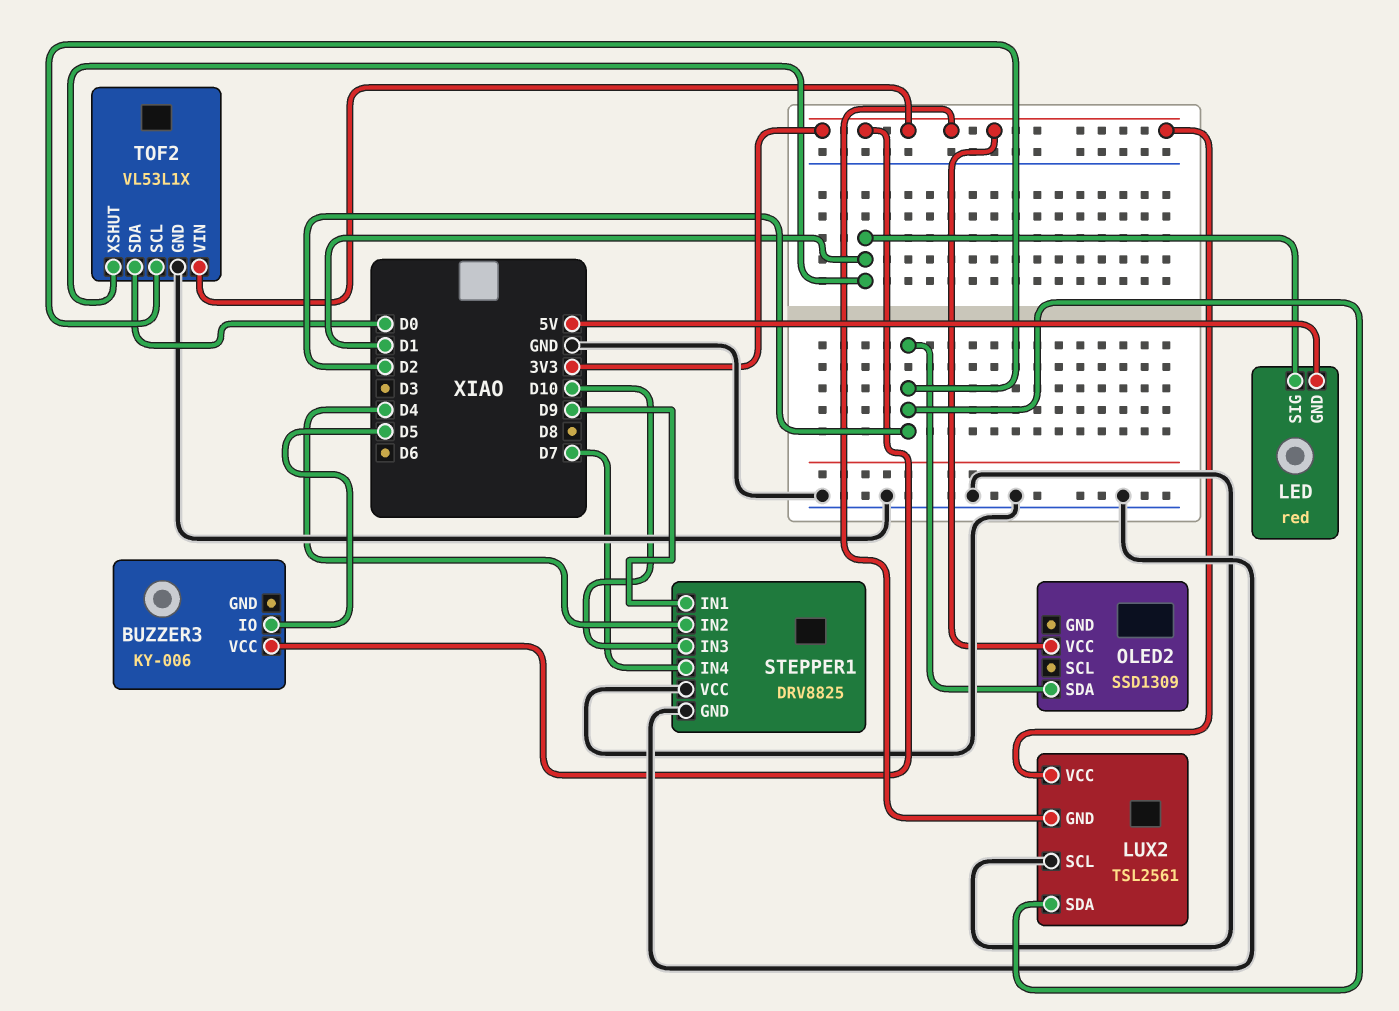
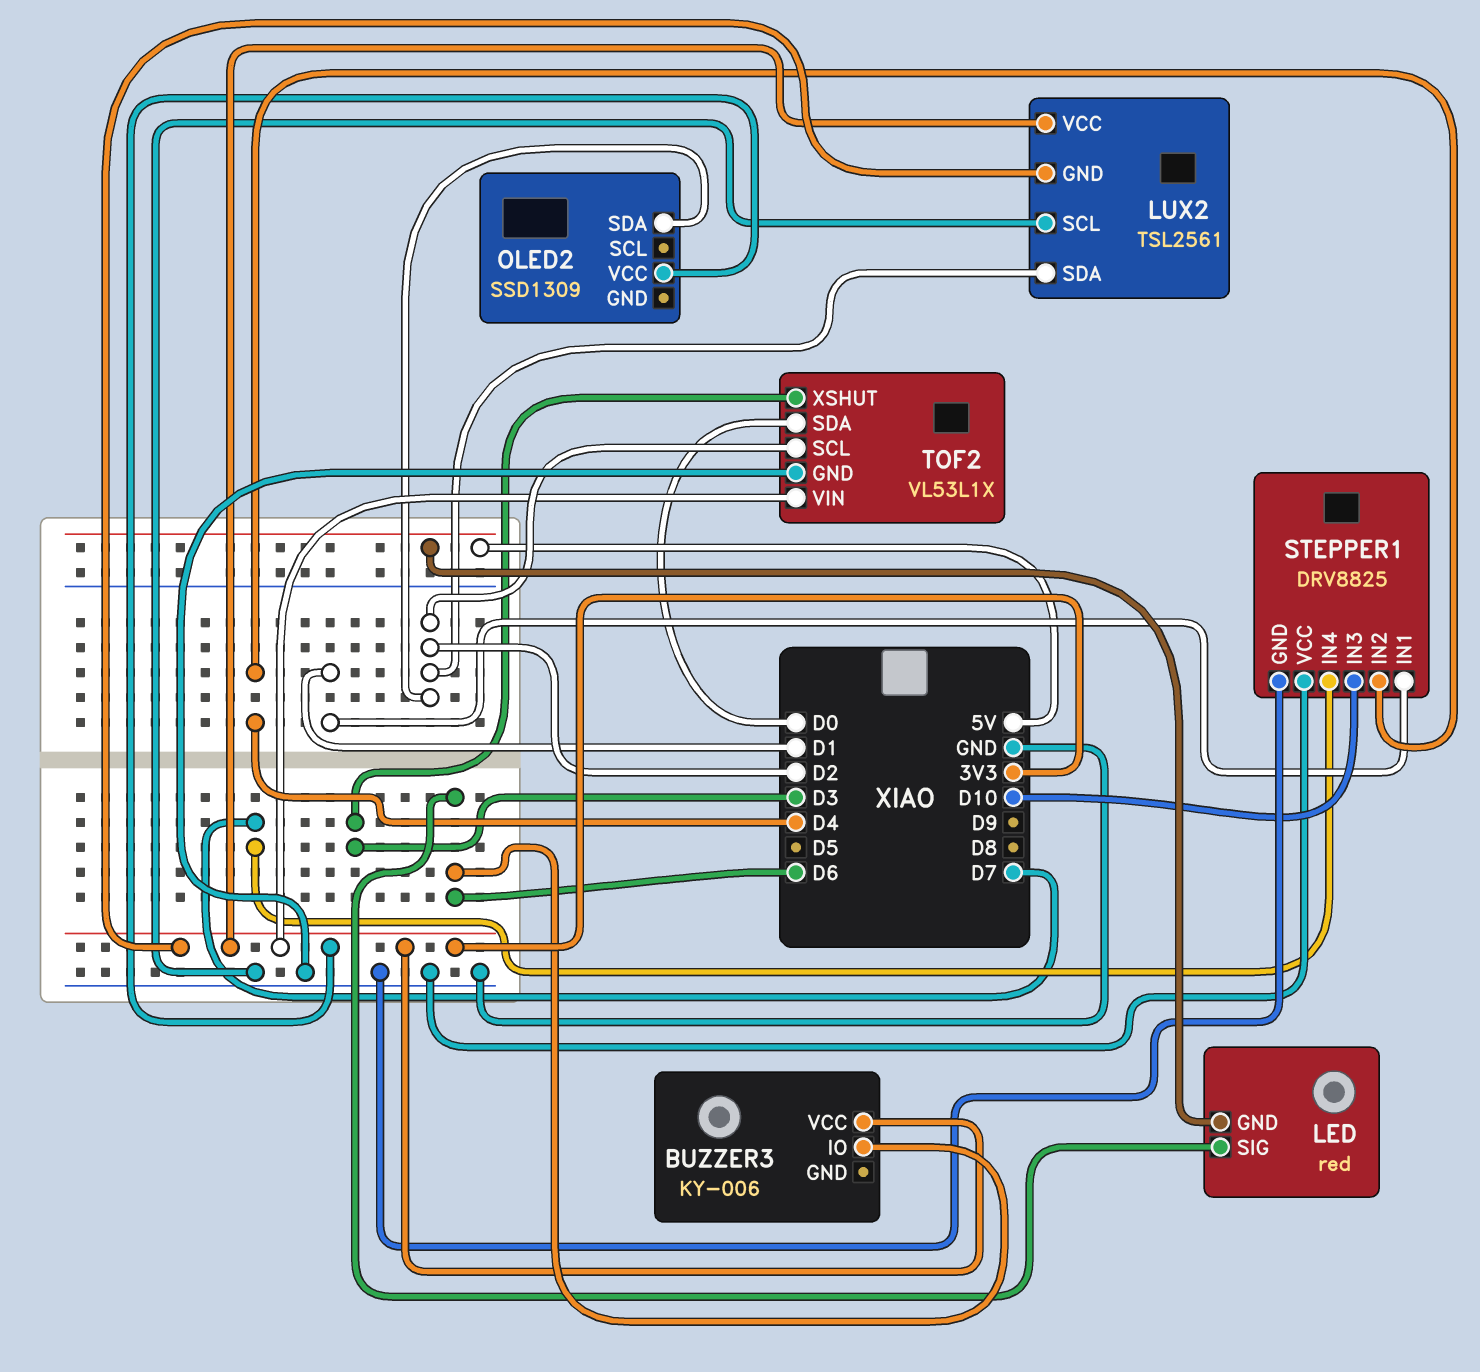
BUZZER3 pin IO: D5 -> D6
LED pin SIG: D1 -> D6
STEPPER1 pin IN1: D9 -> D1
TOF2 pin XSHUT: D1 -> D3

